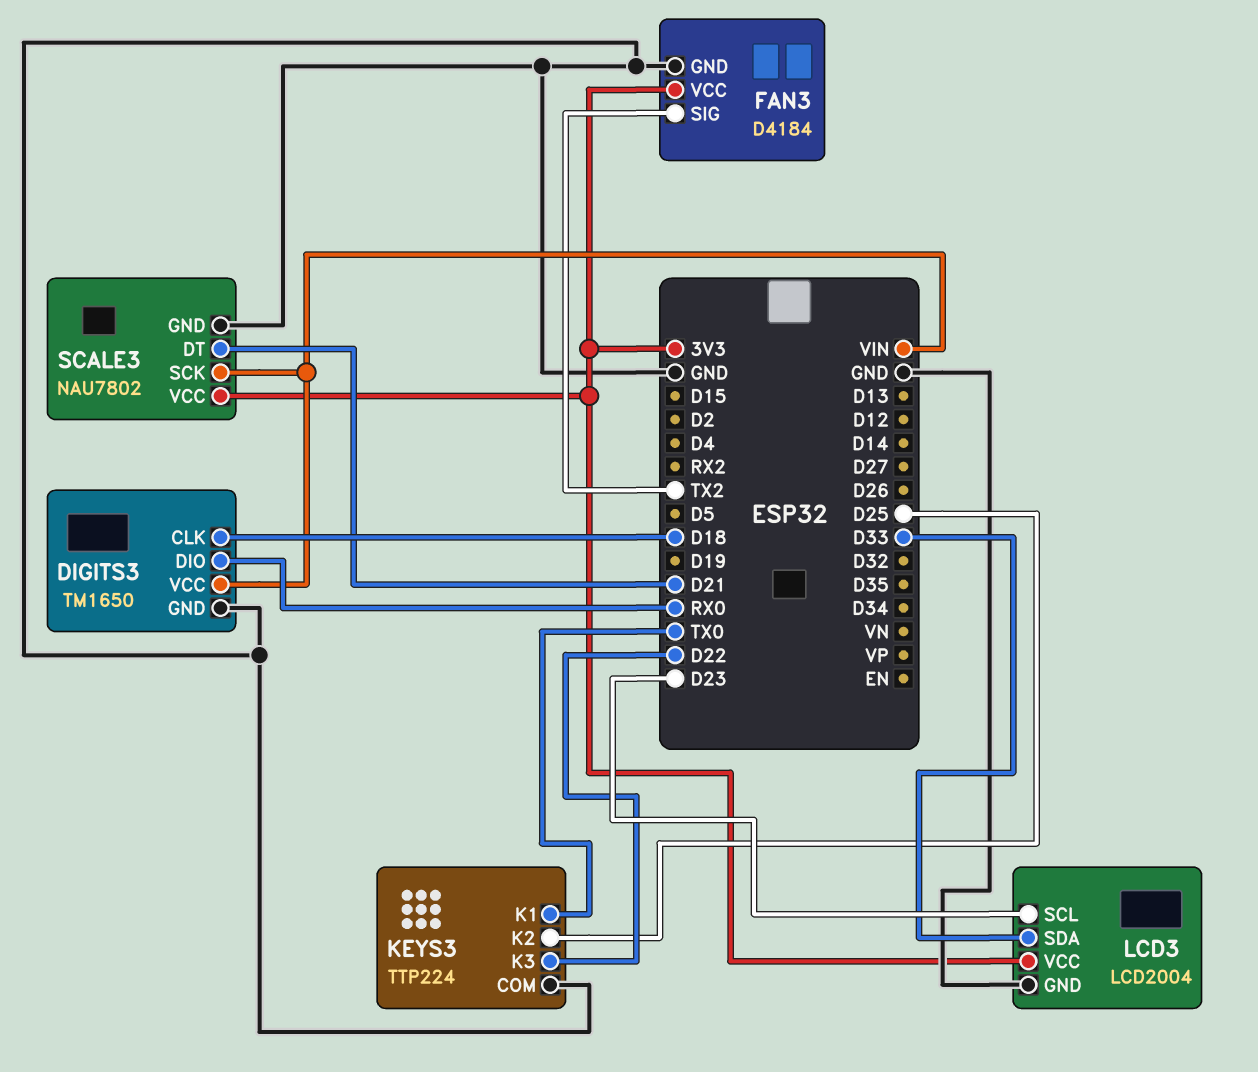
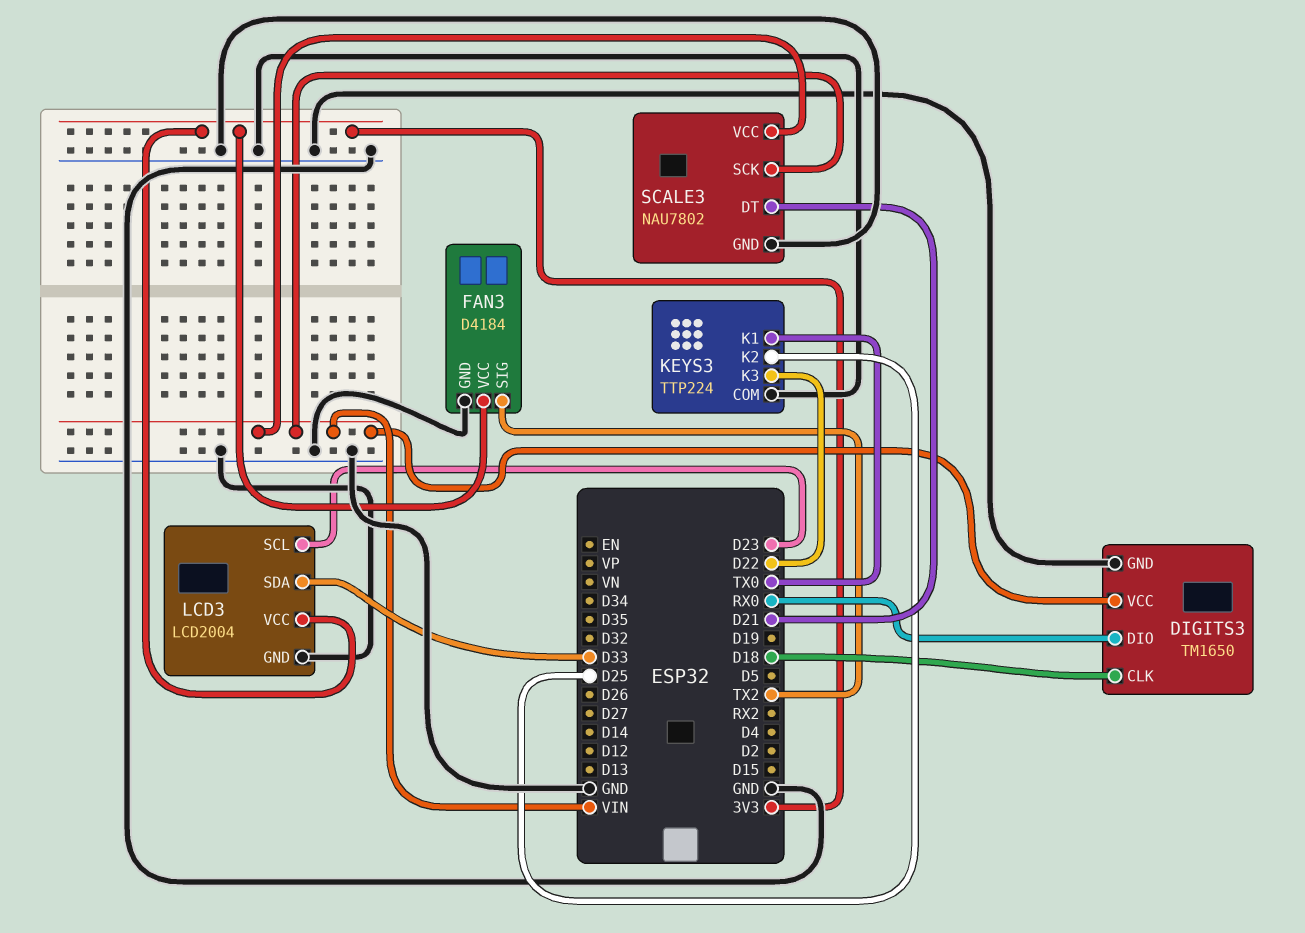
SCALE3 pin VCC: 3V3 -> VIN

